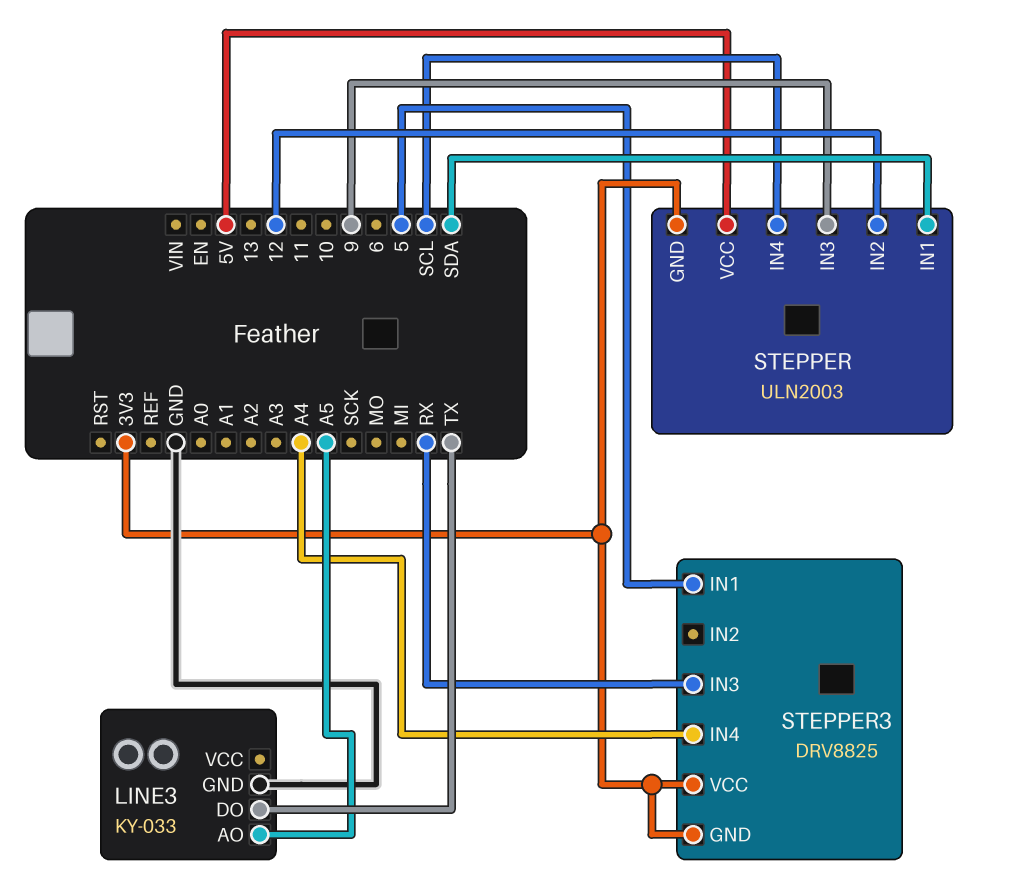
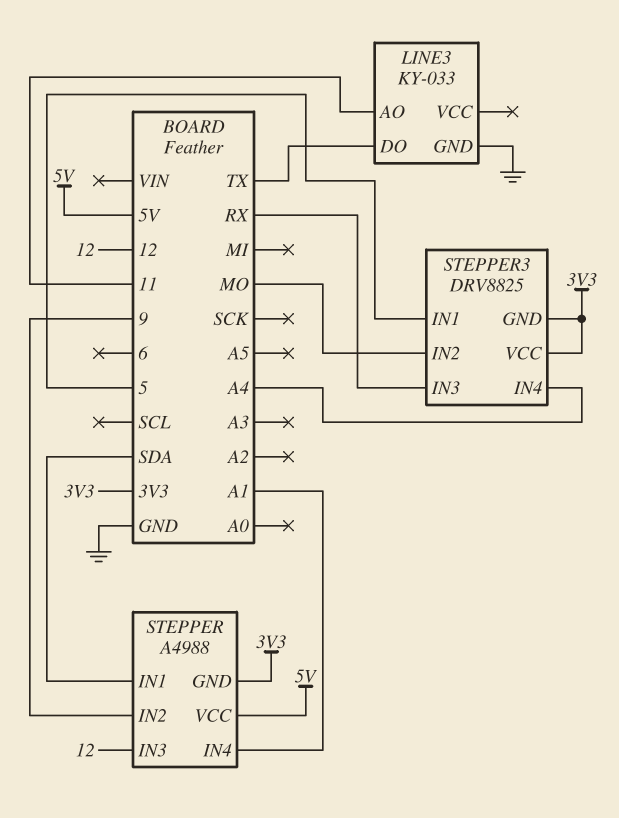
LINE3 pin AO: A5 -> 11
STEPPER: ULN2003 -> A4988
STEPPER pin IN2: 12 -> 9
STEPPER pin IN3: 9 -> 12
STEPPER pin IN4: SCL -> A1
STEPPER3 pin IN2: none -> MO

